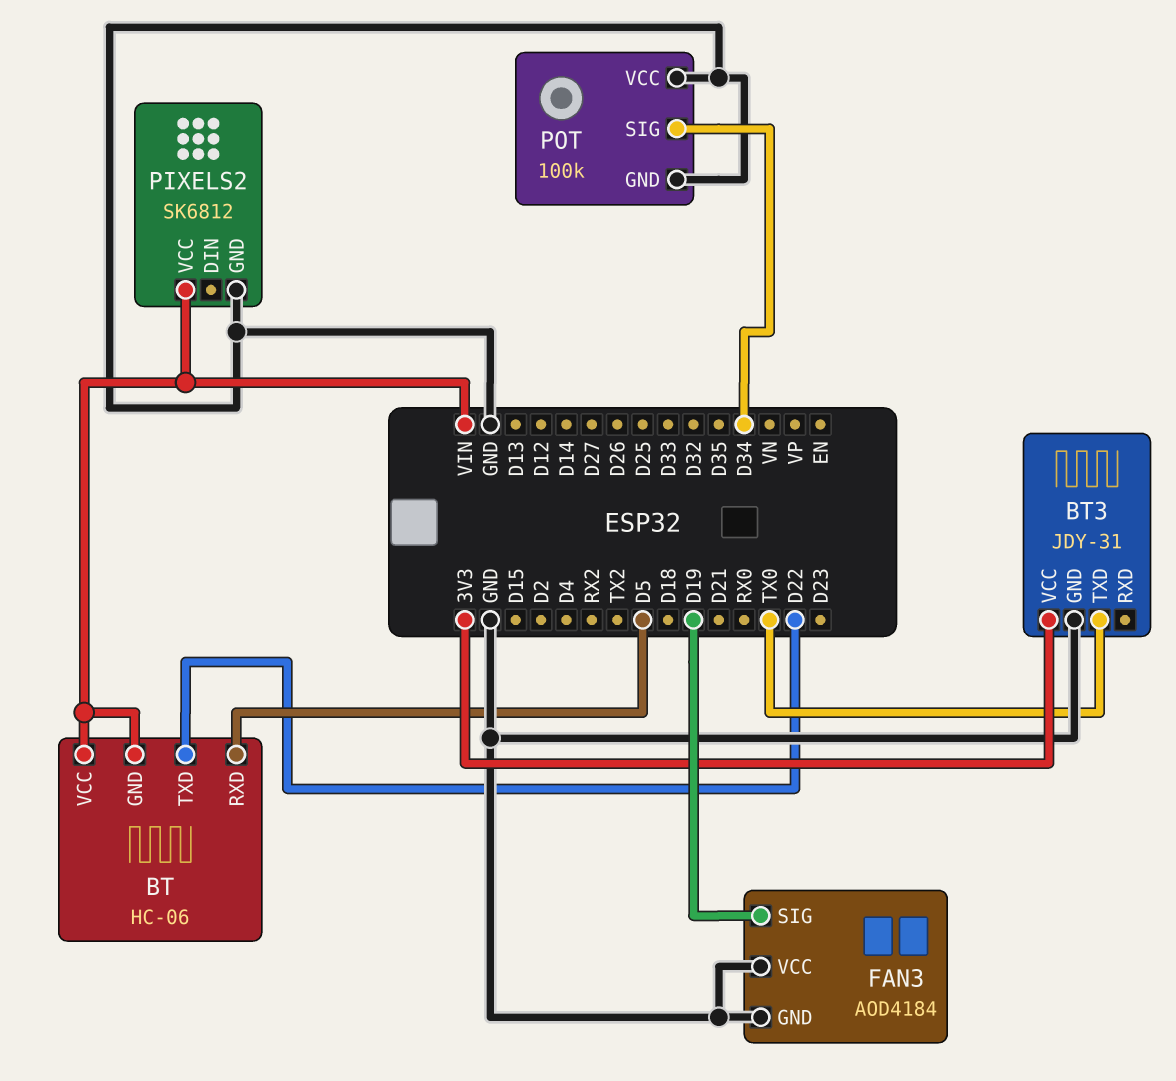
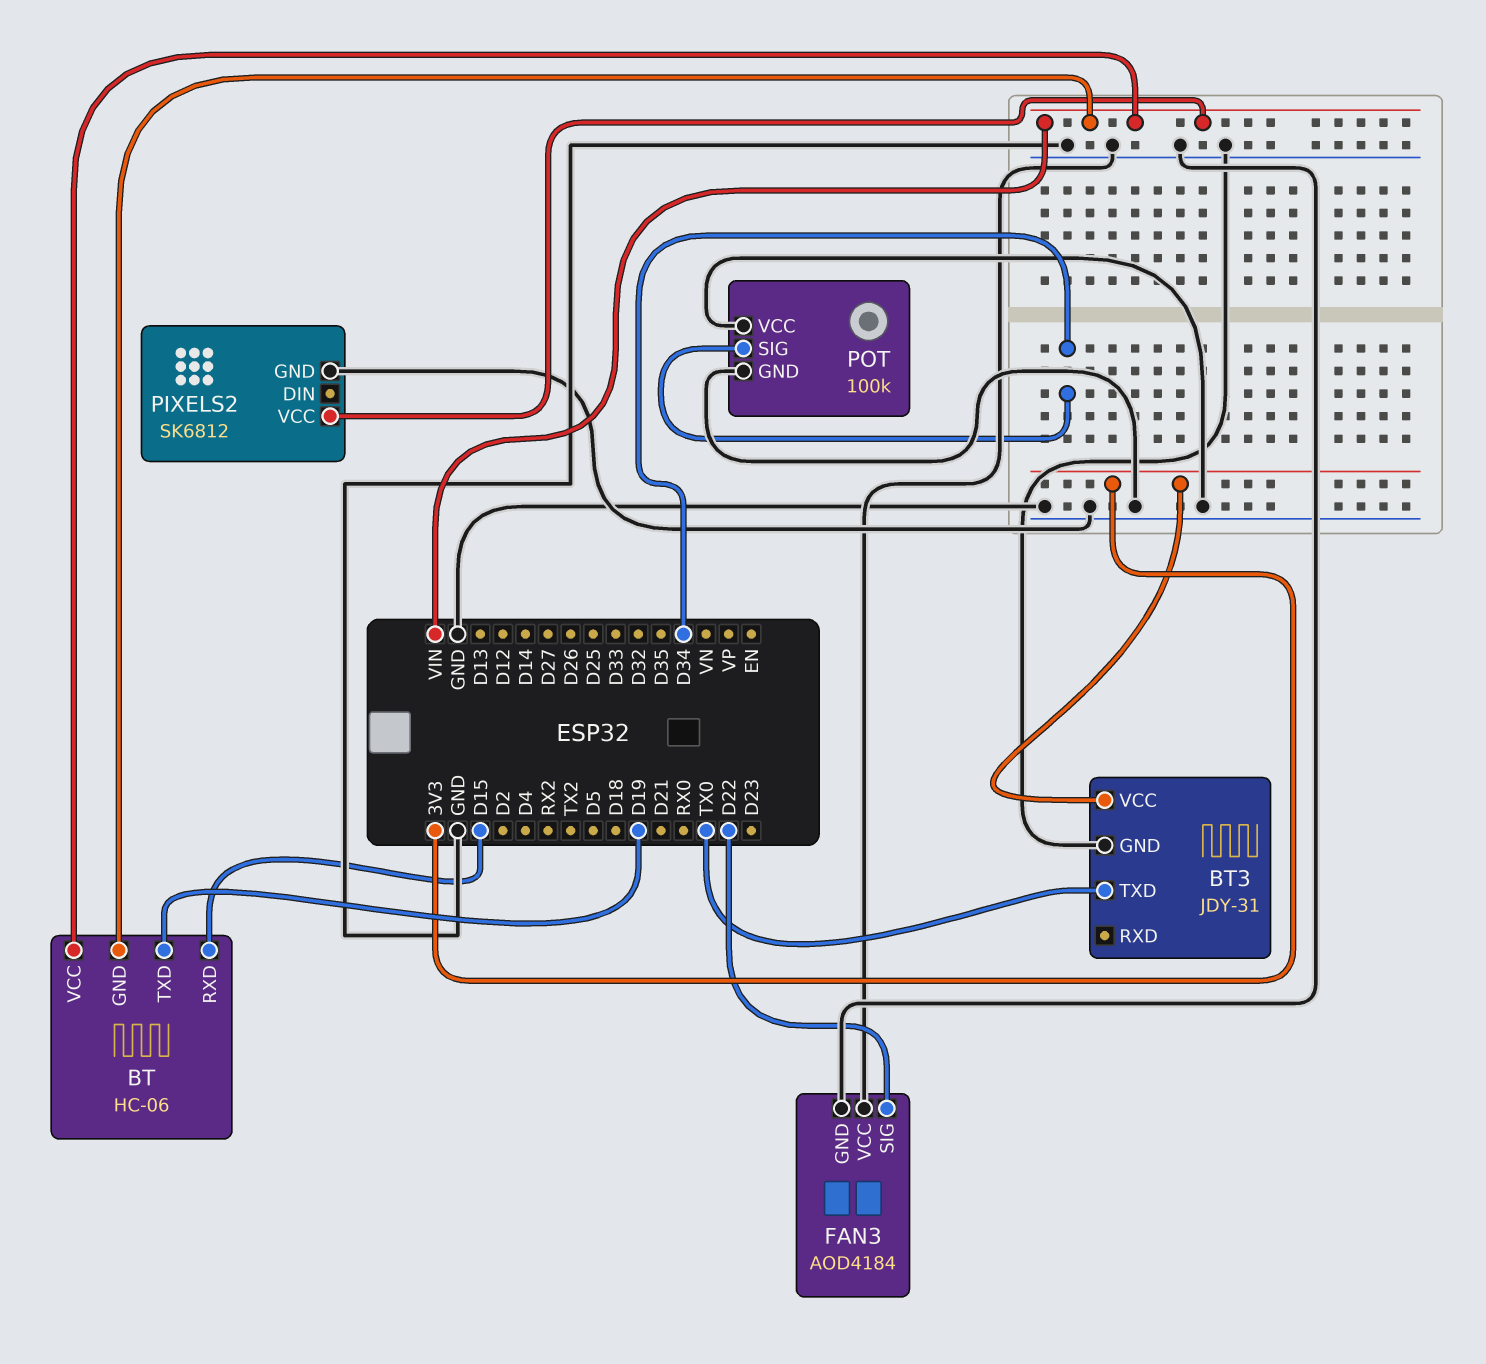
BT pin RXD: D5 -> D15
BT pin TXD: D22 -> D19
FAN3 pin SIG: D19 -> D22

